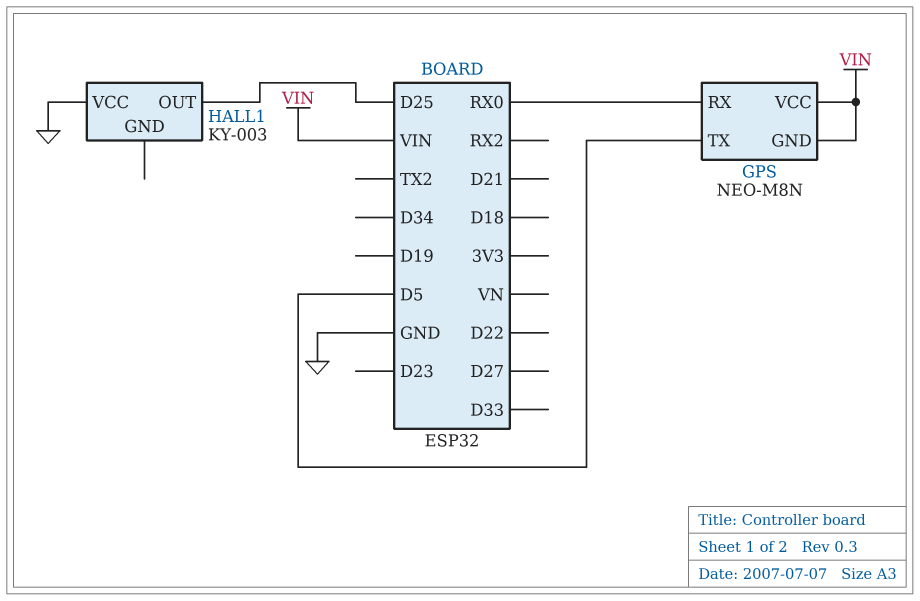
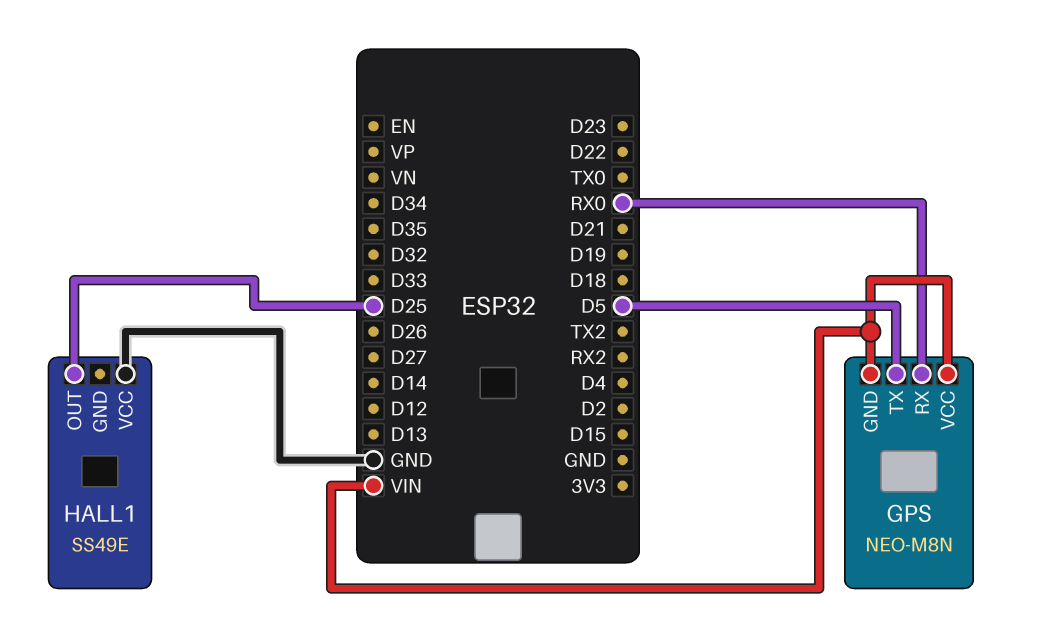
HALL1: KY-003 -> SS49E

